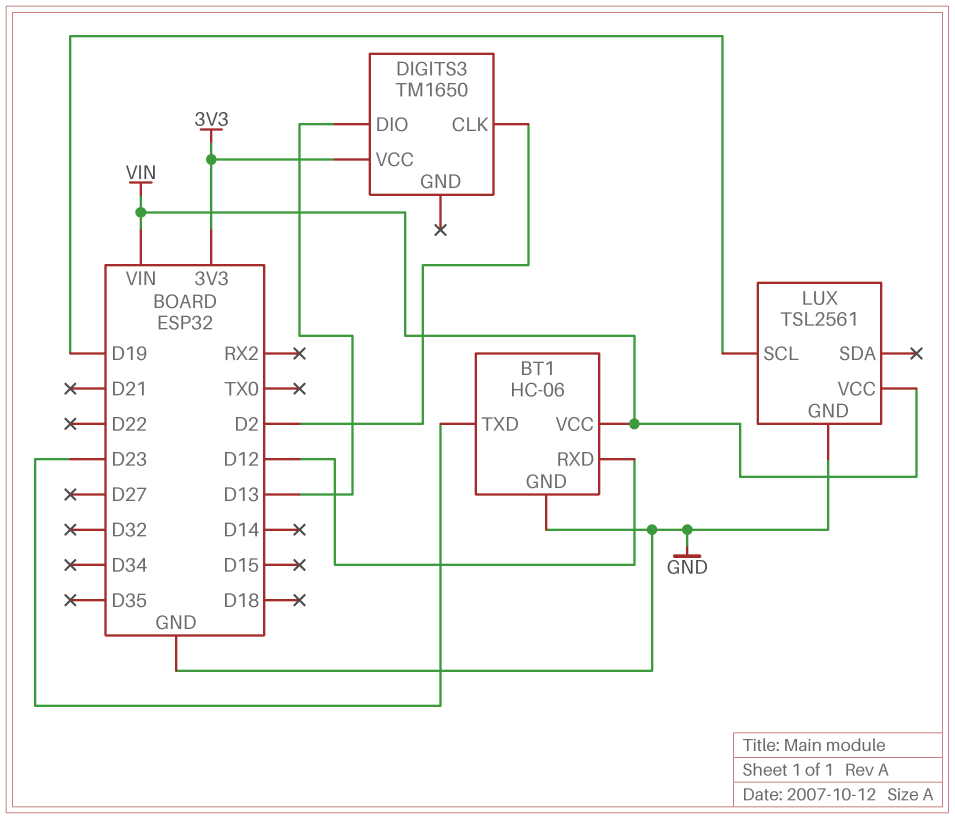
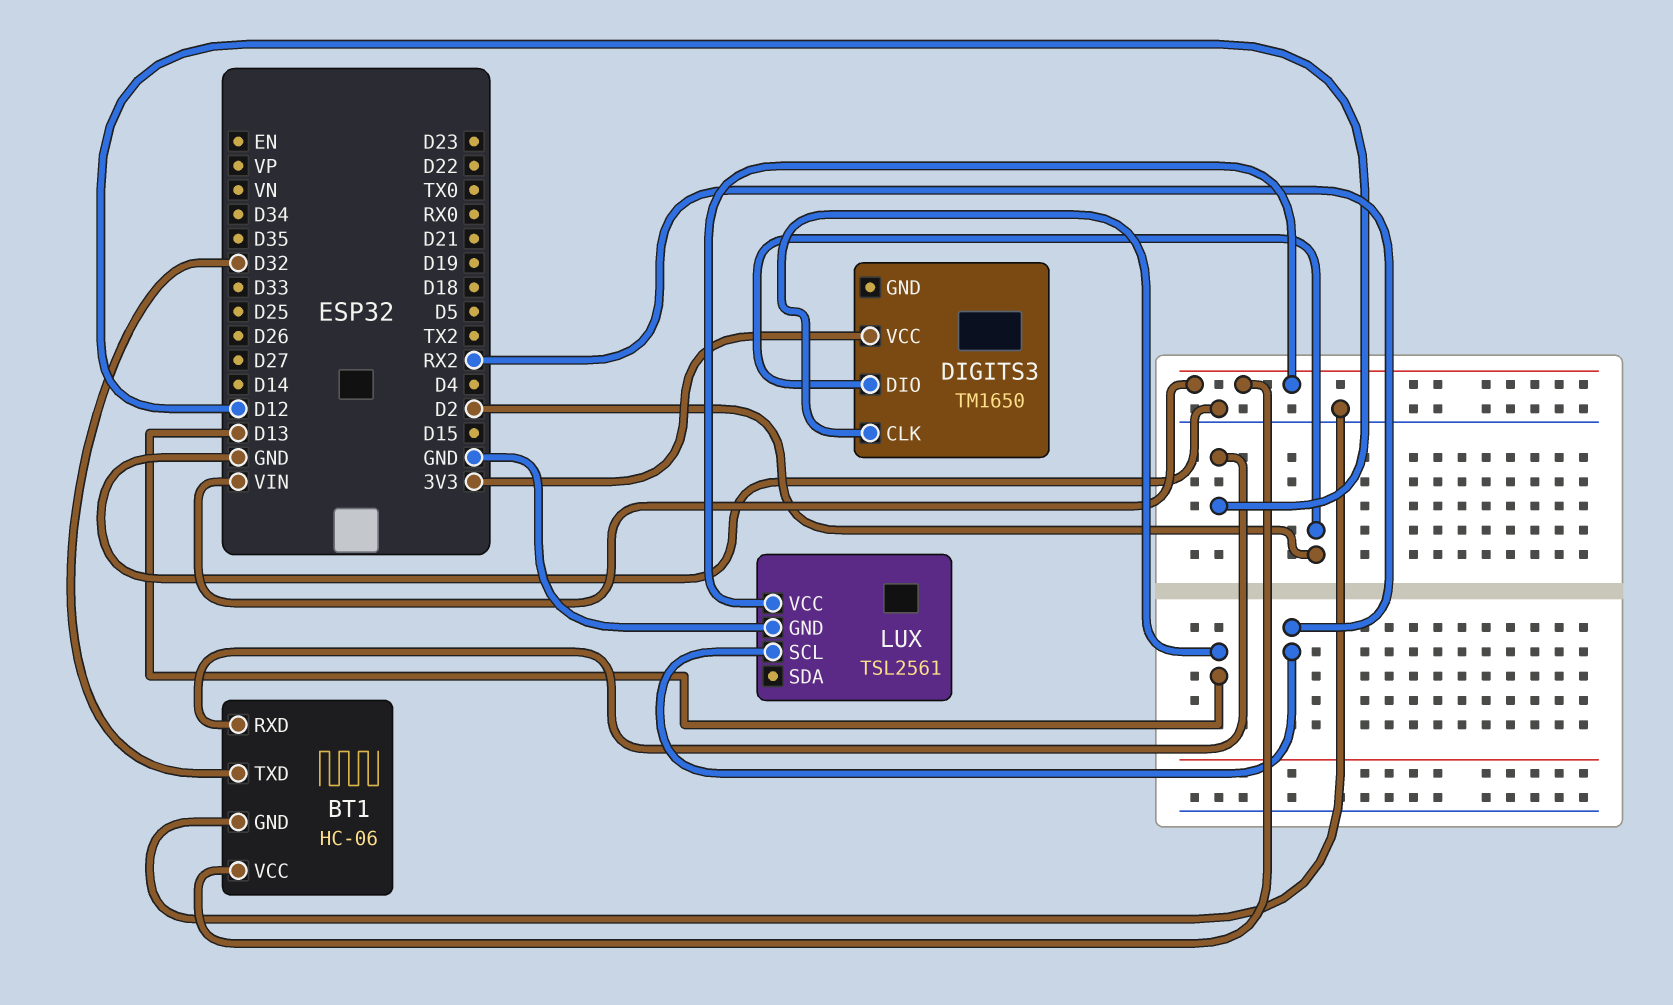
BT1 pin TXD: D23 -> D32
DIGITS3 pin CLK: D2 -> D13
DIGITS3 pin DIO: D13 -> D2
LUX pin SCL: D19 -> RX2

